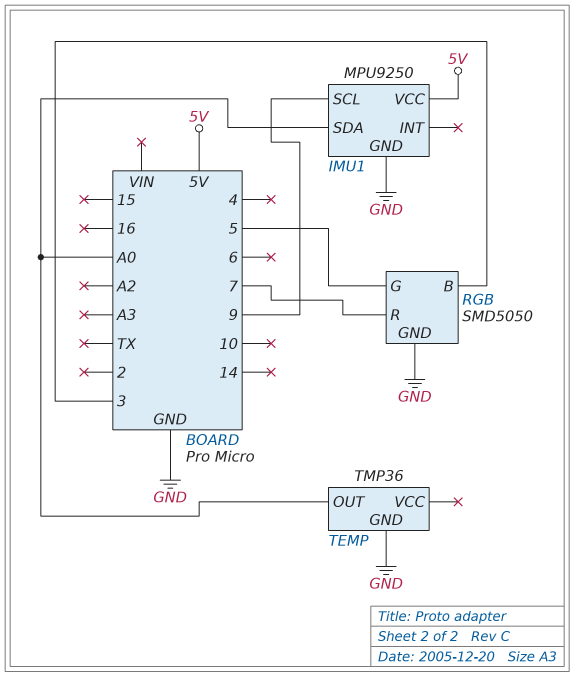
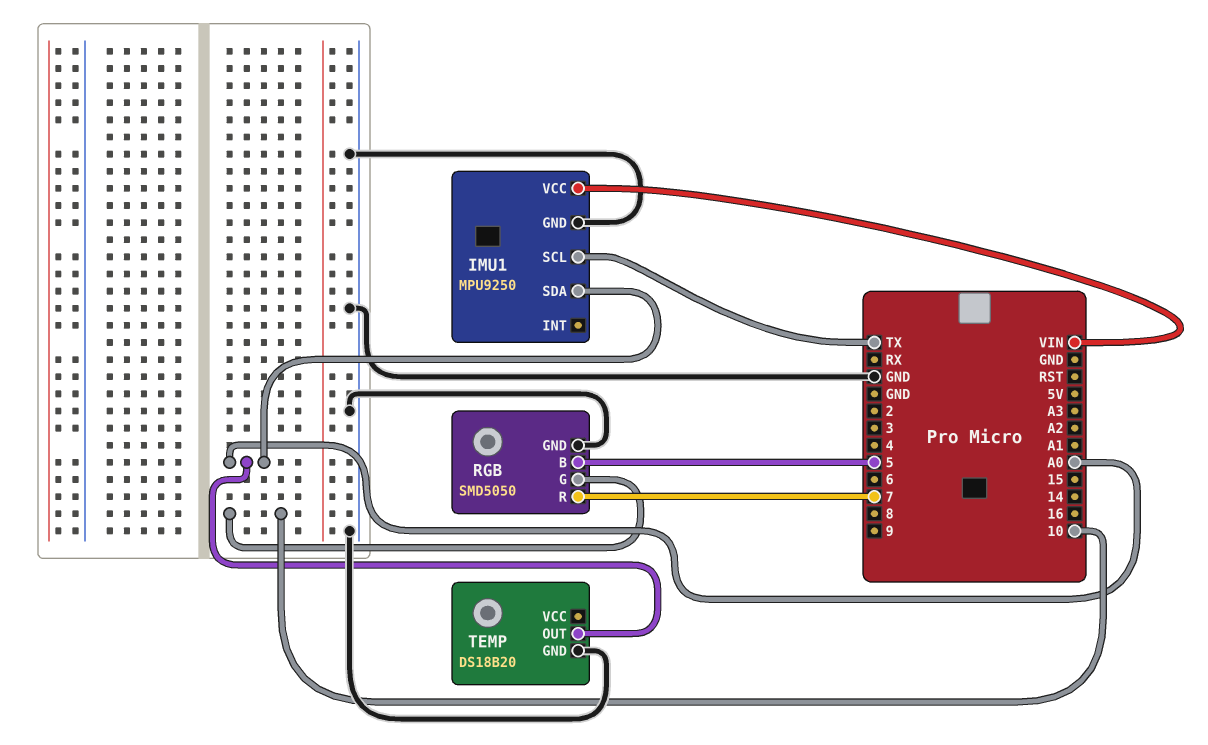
IMU1 pin SCL: 9 -> TX
IMU1 pin VCC: 5V -> VIN
RGB pin B: 3 -> 5
RGB pin G: 5 -> 10
TEMP: TMP36 -> DS18B20

